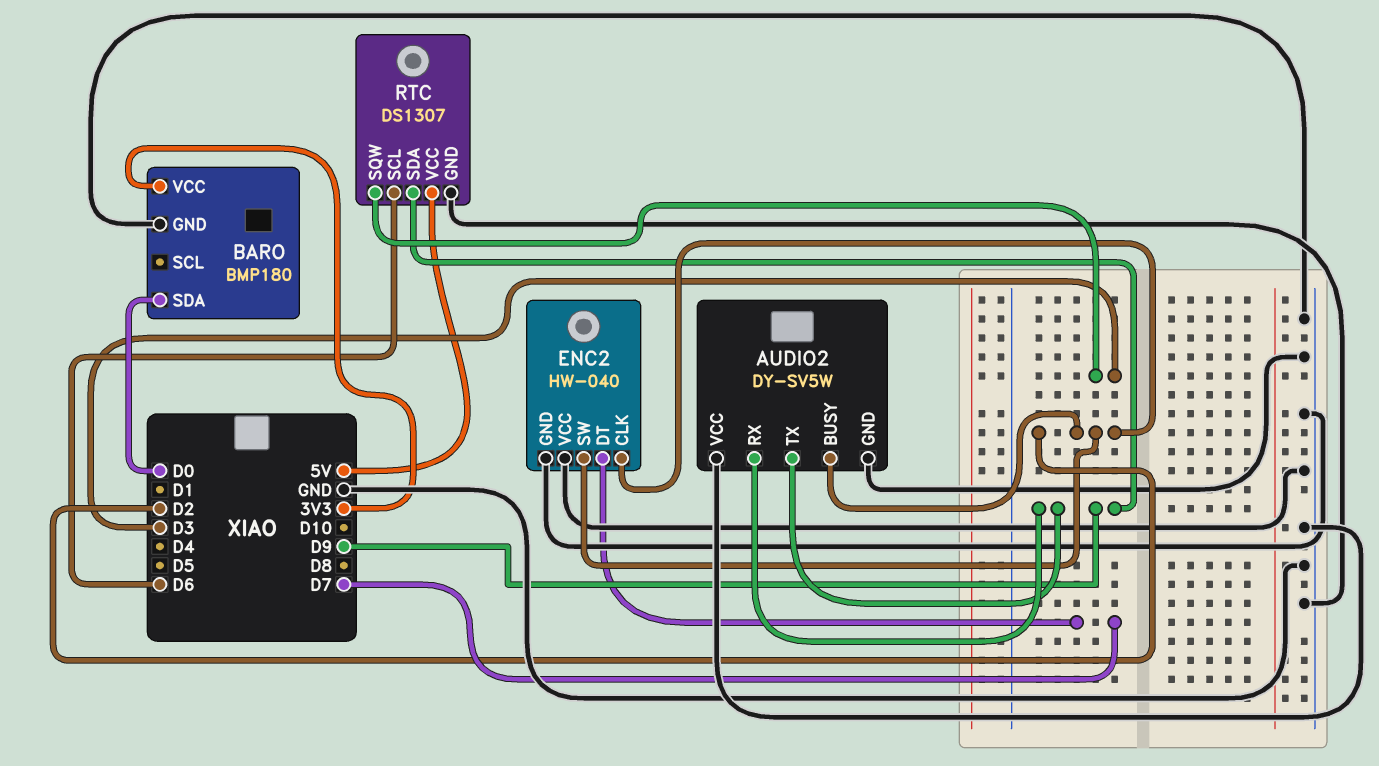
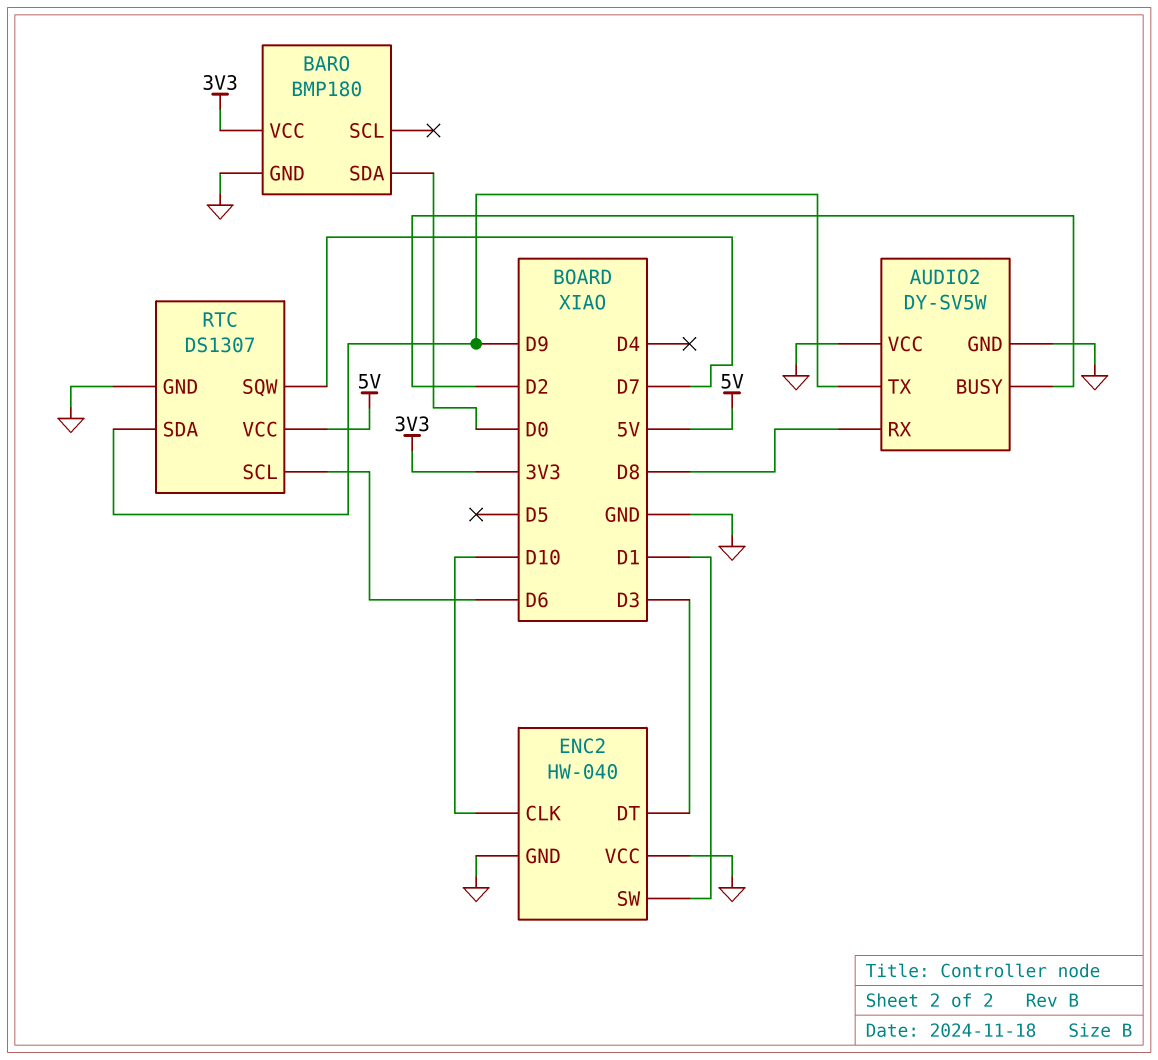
AUDIO2 pin RX: D9 -> D8
ENC2 pin CLK: D2 -> D10
ENC2 pin DT: D7 -> D3
ENC2 pin SW: D2 -> D1
RTC pin SQW: D3 -> D7

